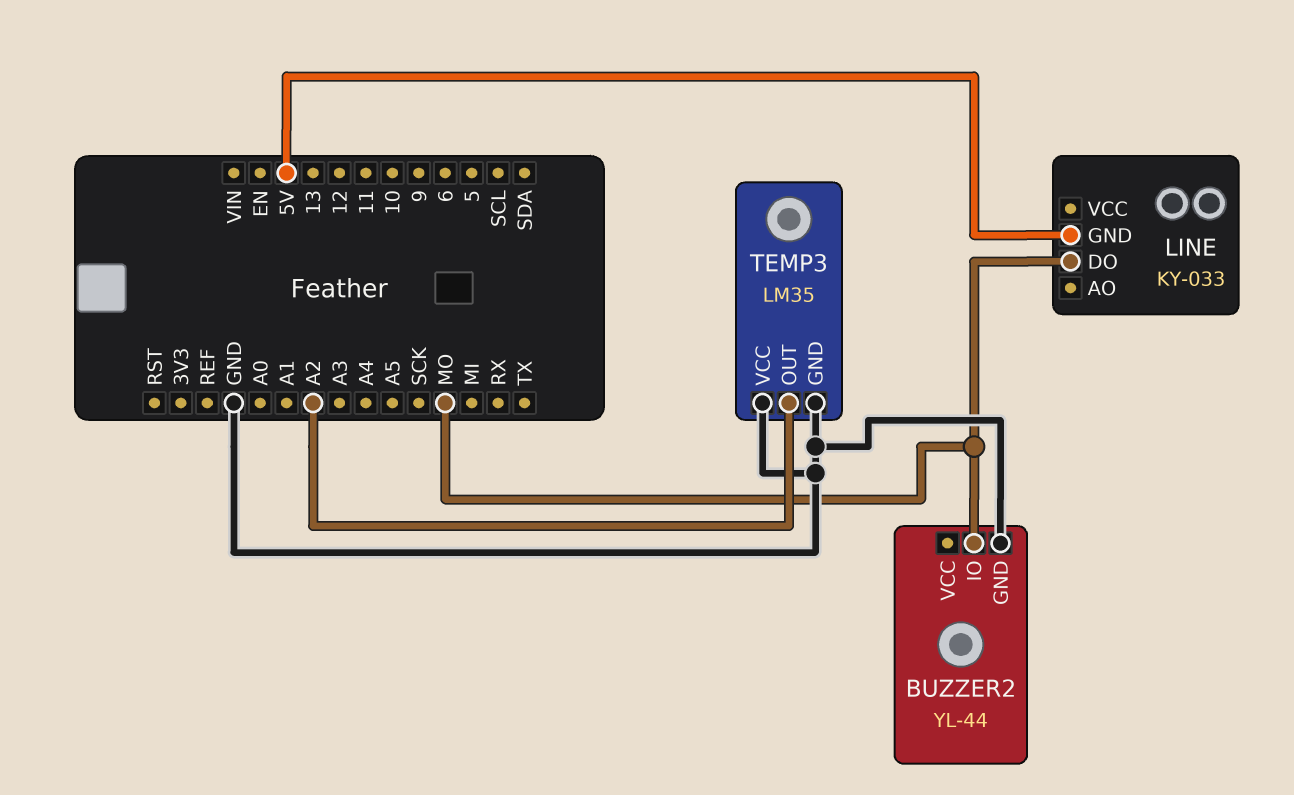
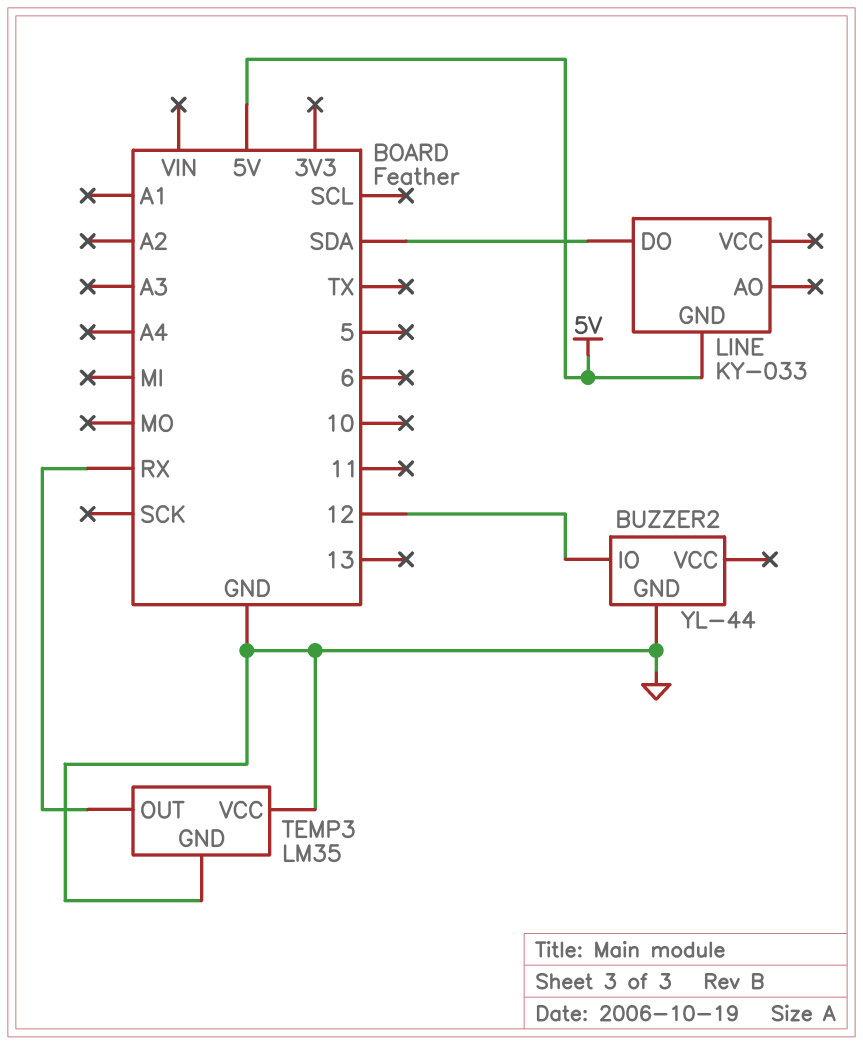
BUZZER2 pin IO: MO -> 12
LINE pin DO: MO -> SDA
TEMP3 pin OUT: A2 -> RX

